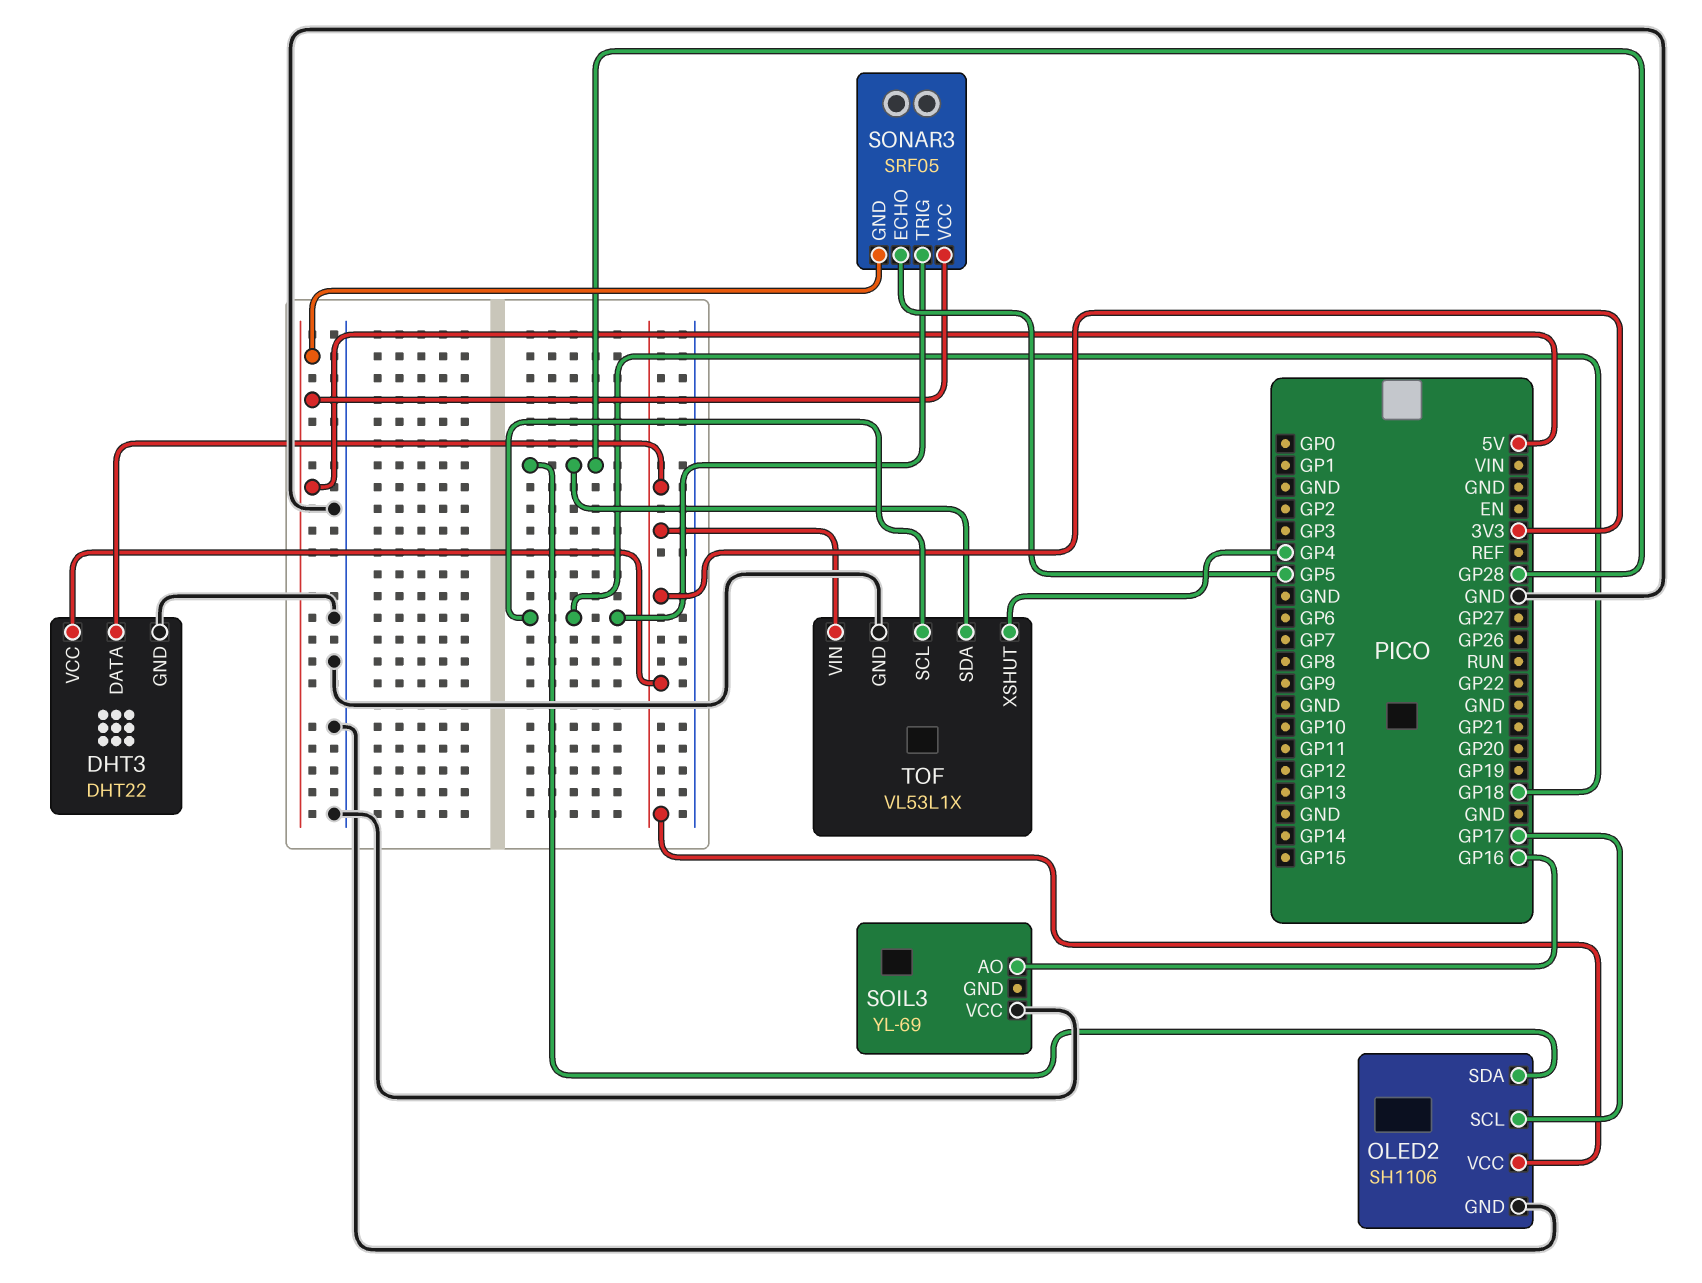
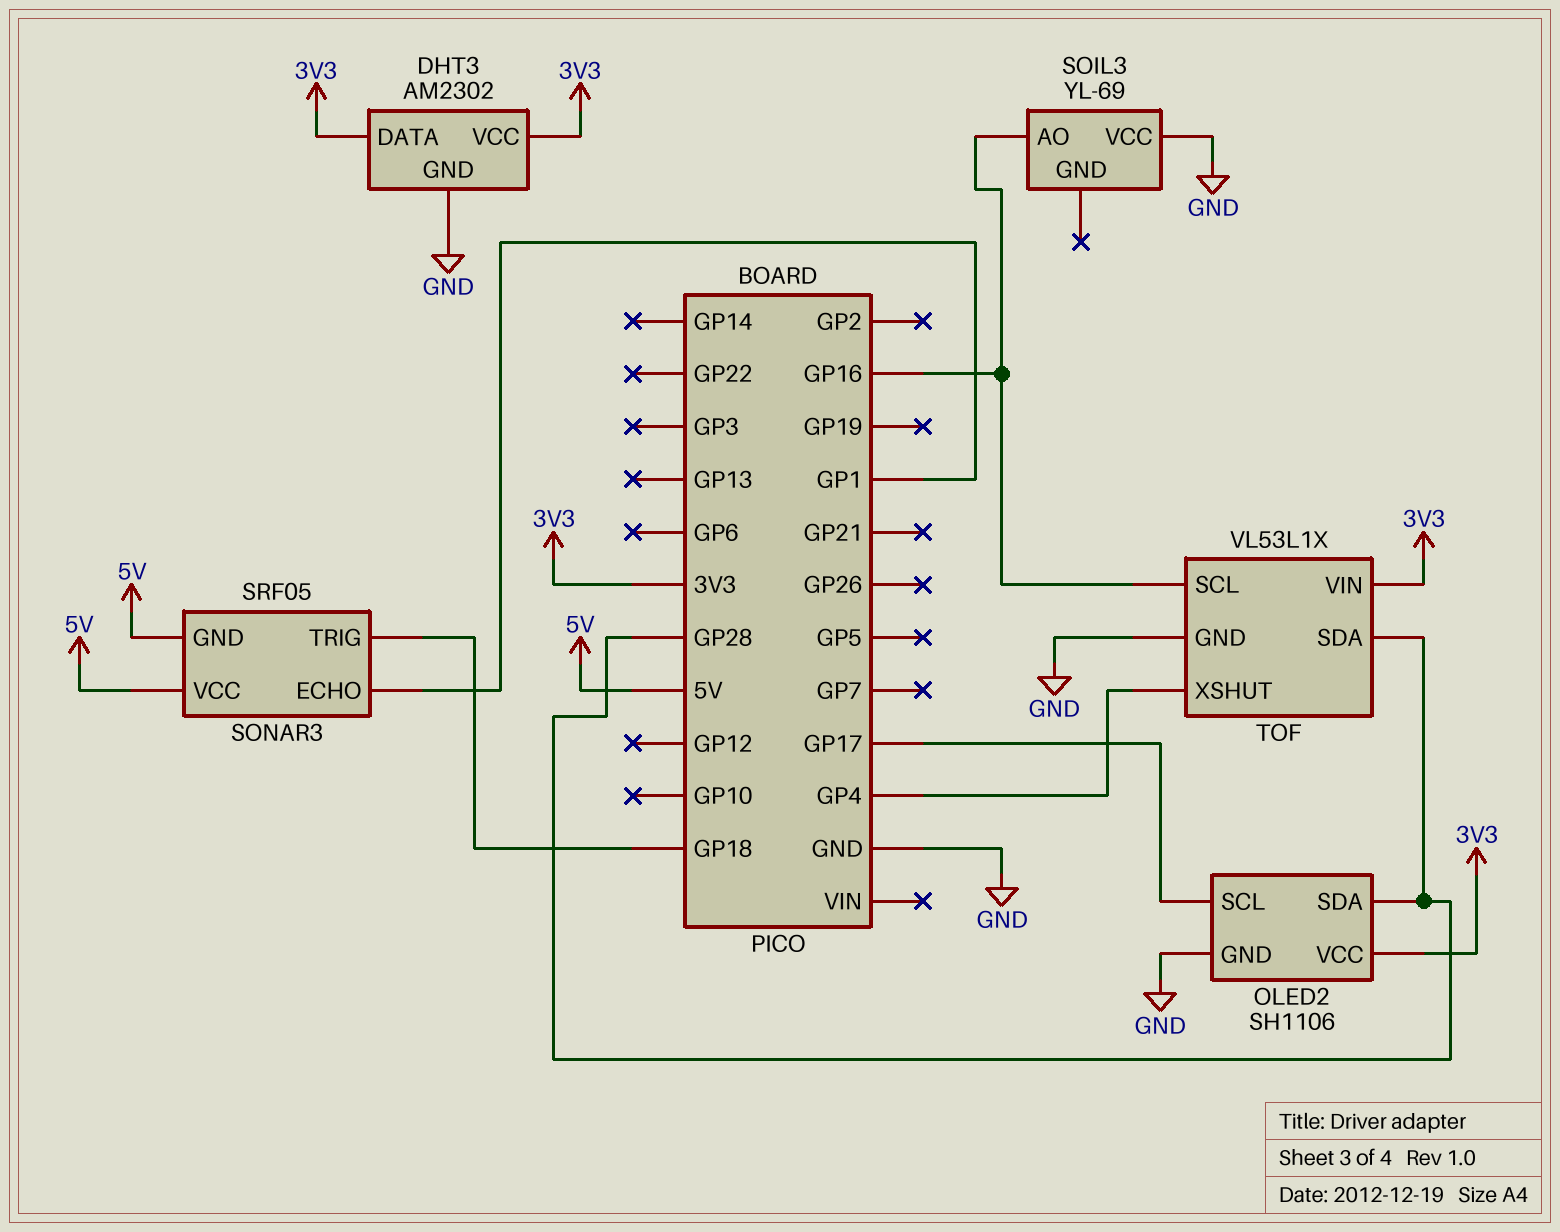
DHT3: DHT22 -> AM2302
SONAR3 pin ECHO: GP5 -> GP1
TOF pin SCL: GP18 -> GP16

